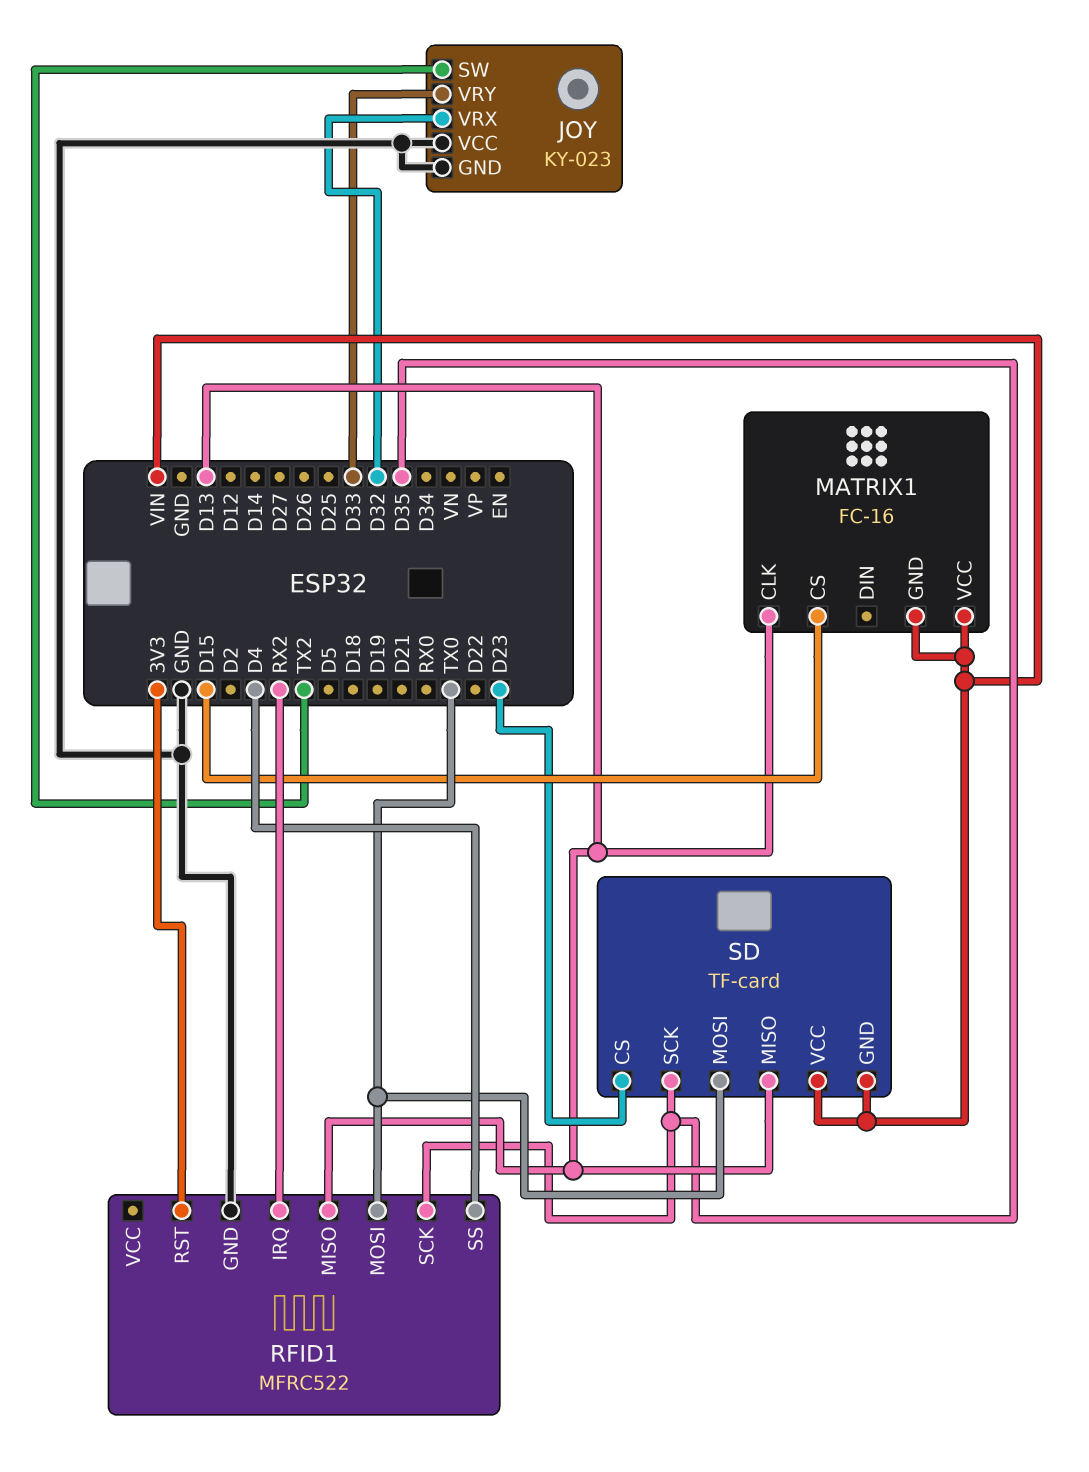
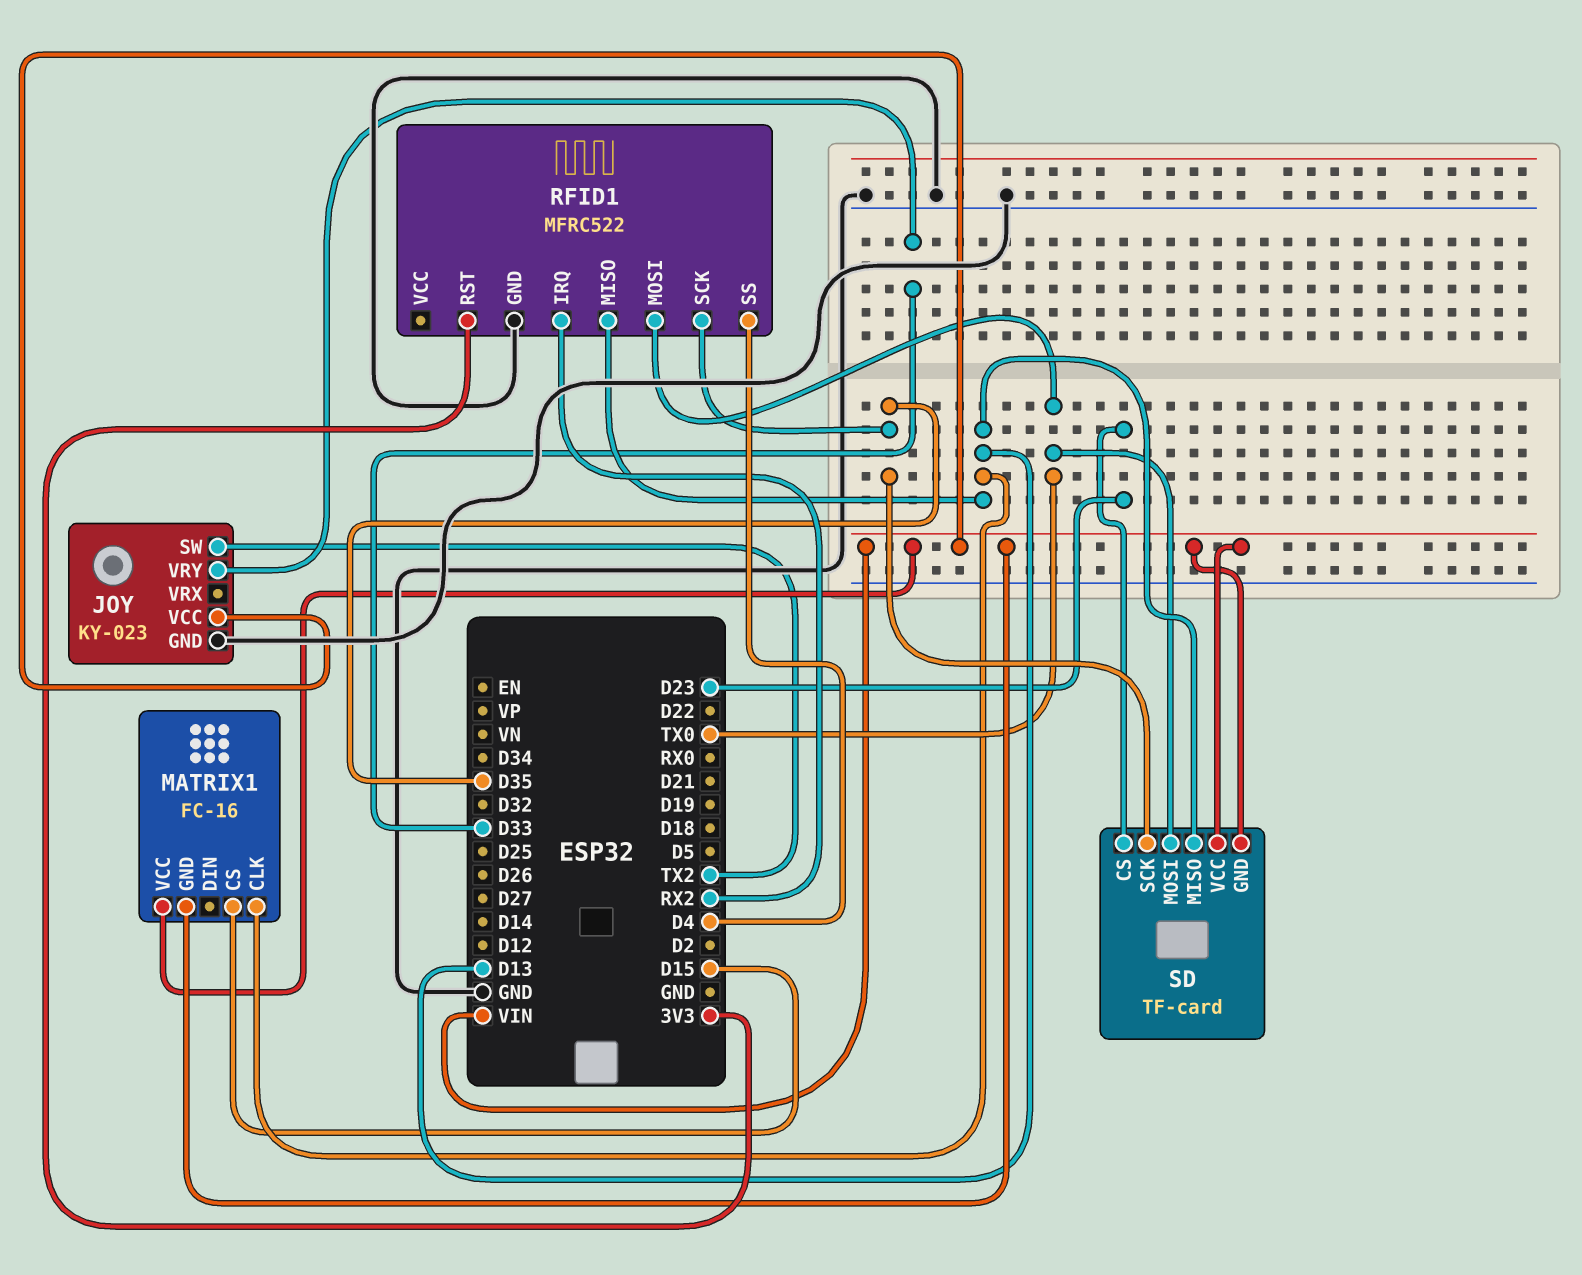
JOY pin VCC: GND -> VIN
JOY pin VRX: D32 -> none

